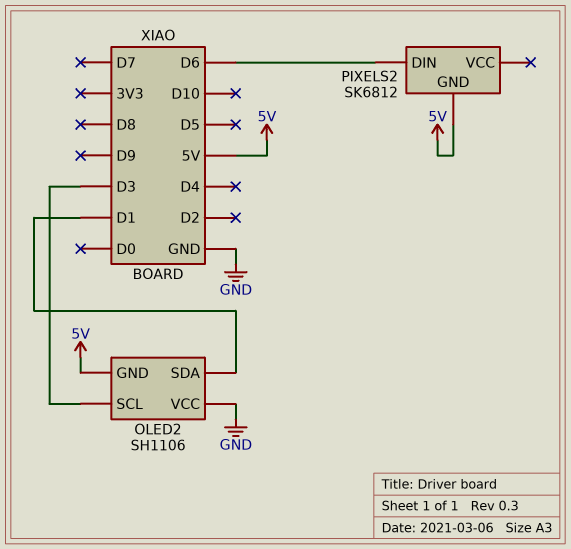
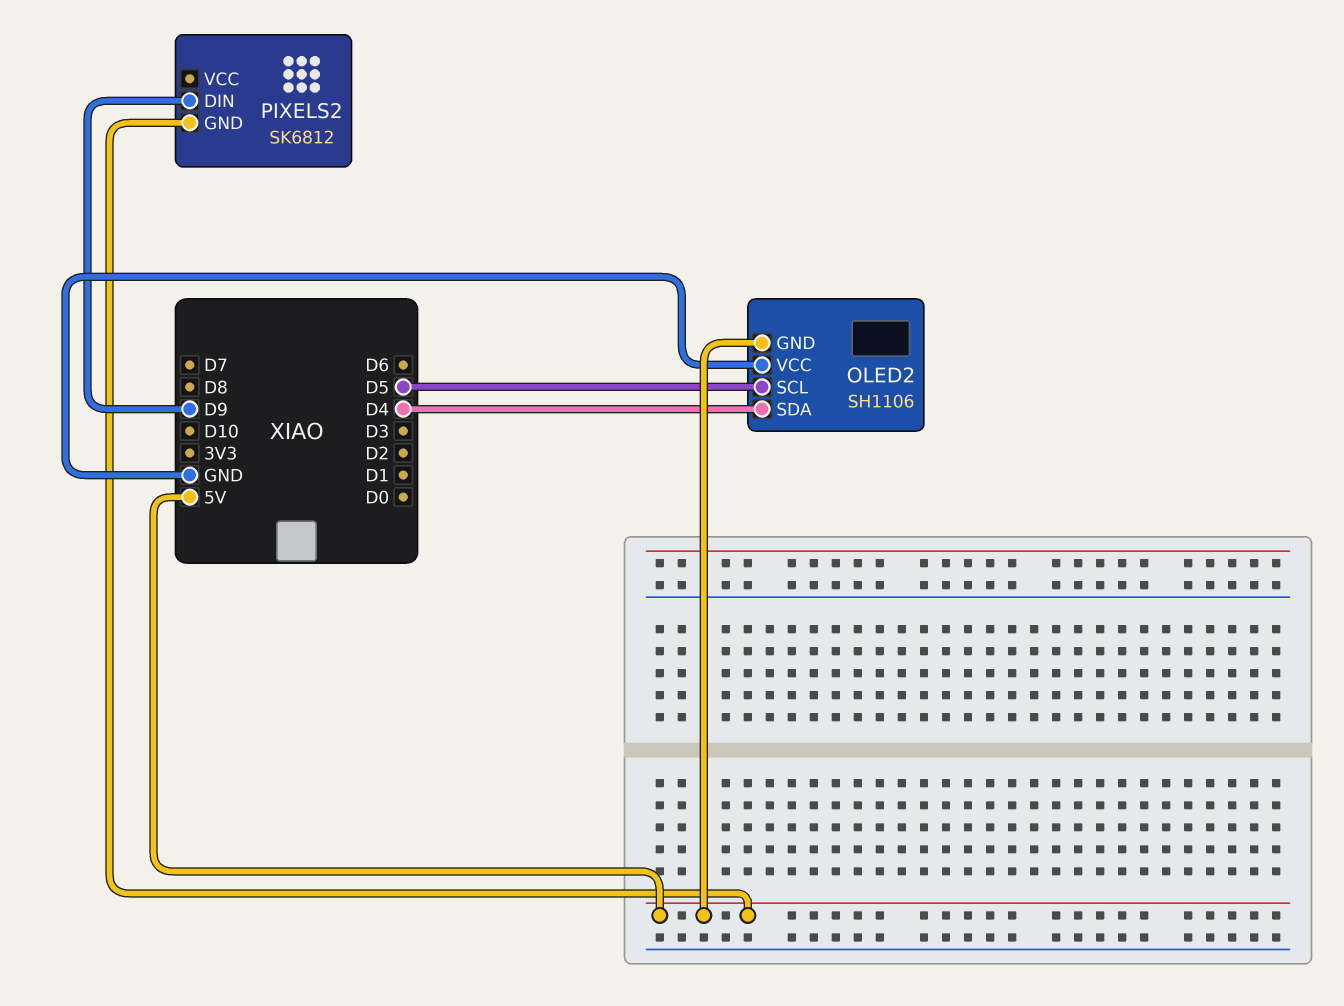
OLED2 pin SCL: D3 -> D5
OLED2 pin SDA: D1 -> D4
PIXELS2 pin DIN: D6 -> D9

